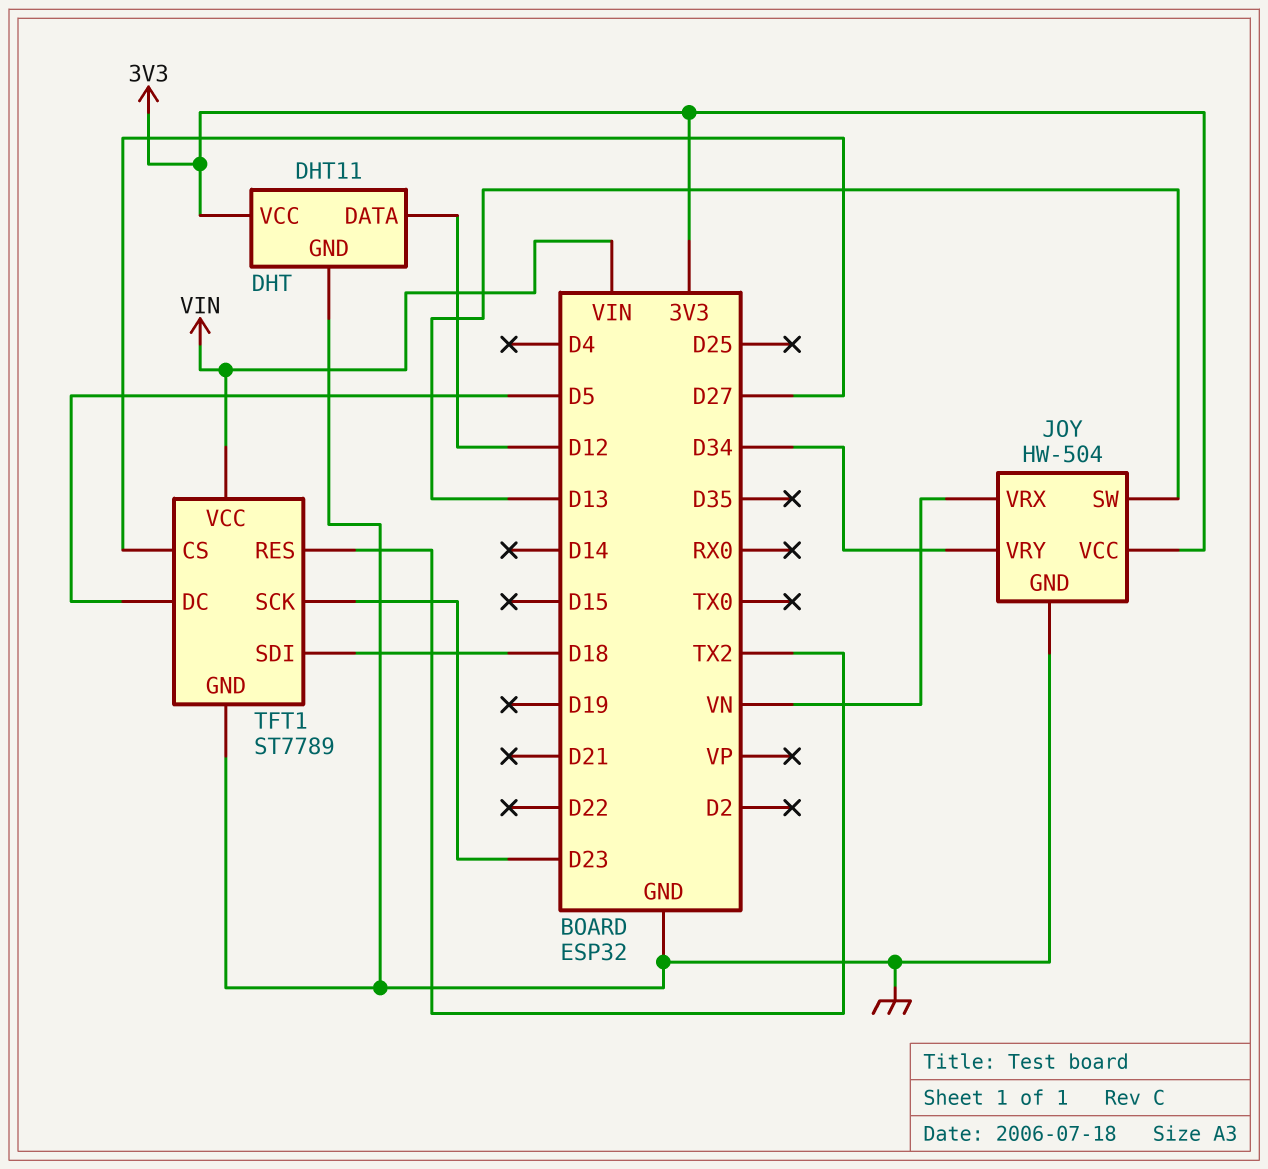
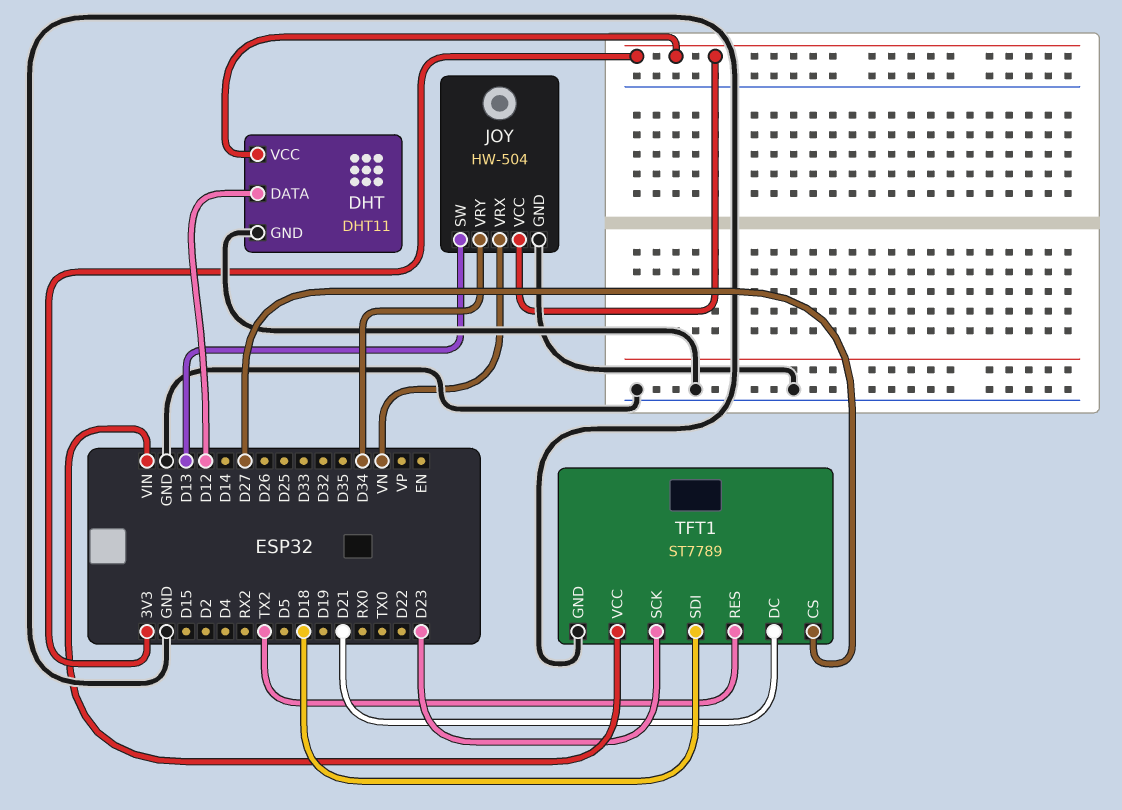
TFT1 pin DC: D5 -> D21

